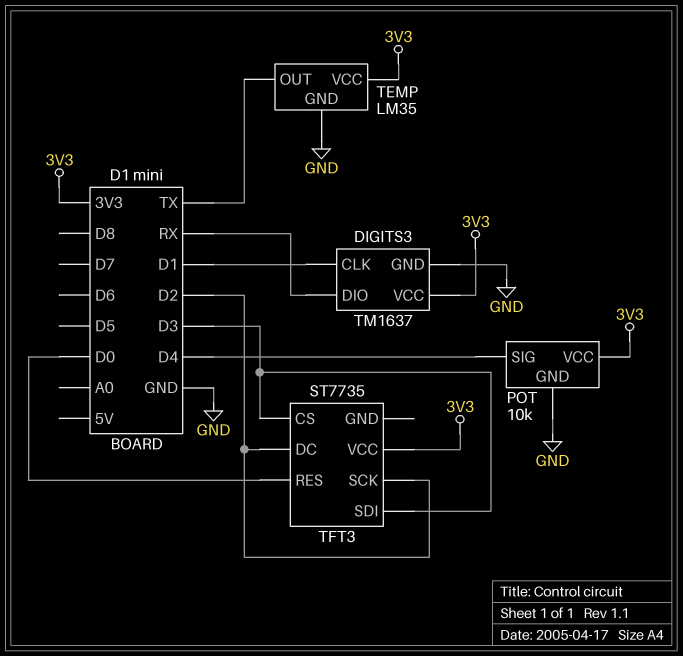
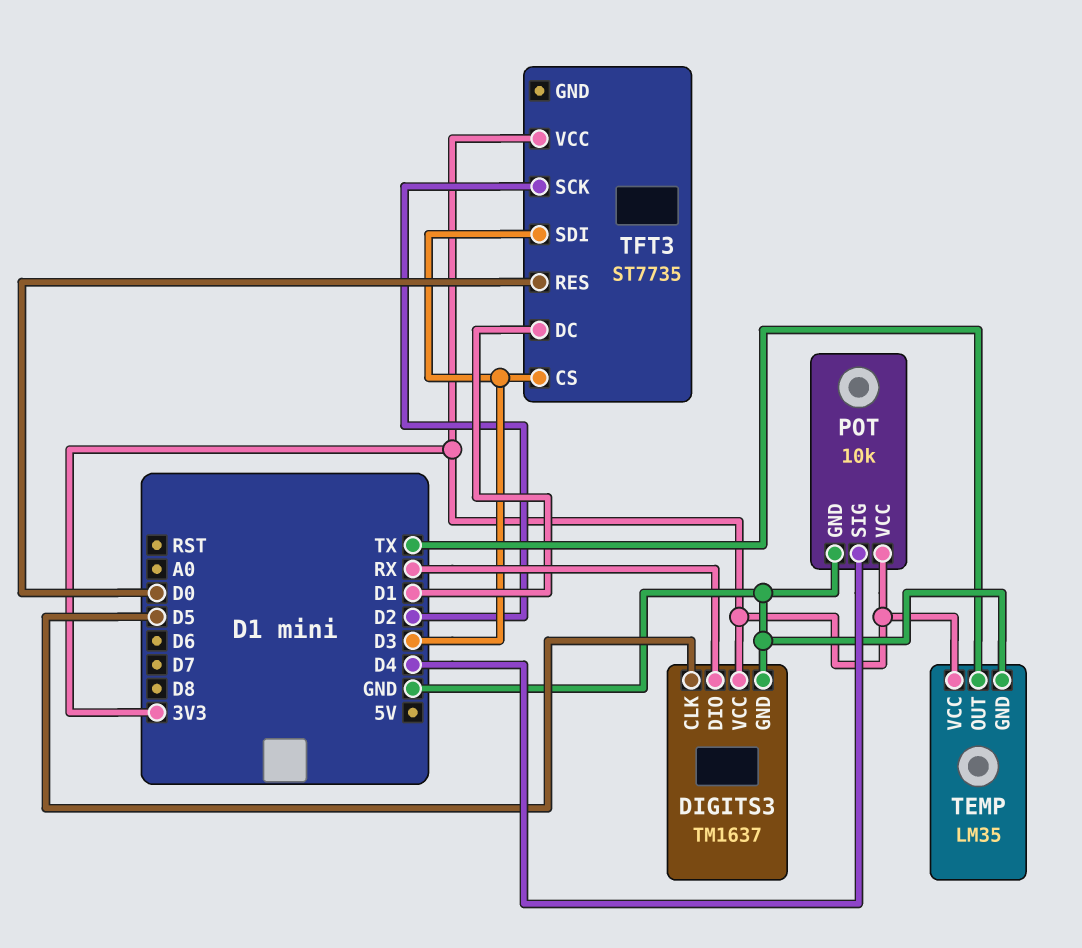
DIGITS3 pin CLK: D1 -> D5
TFT3 pin DC: D2 -> D1

